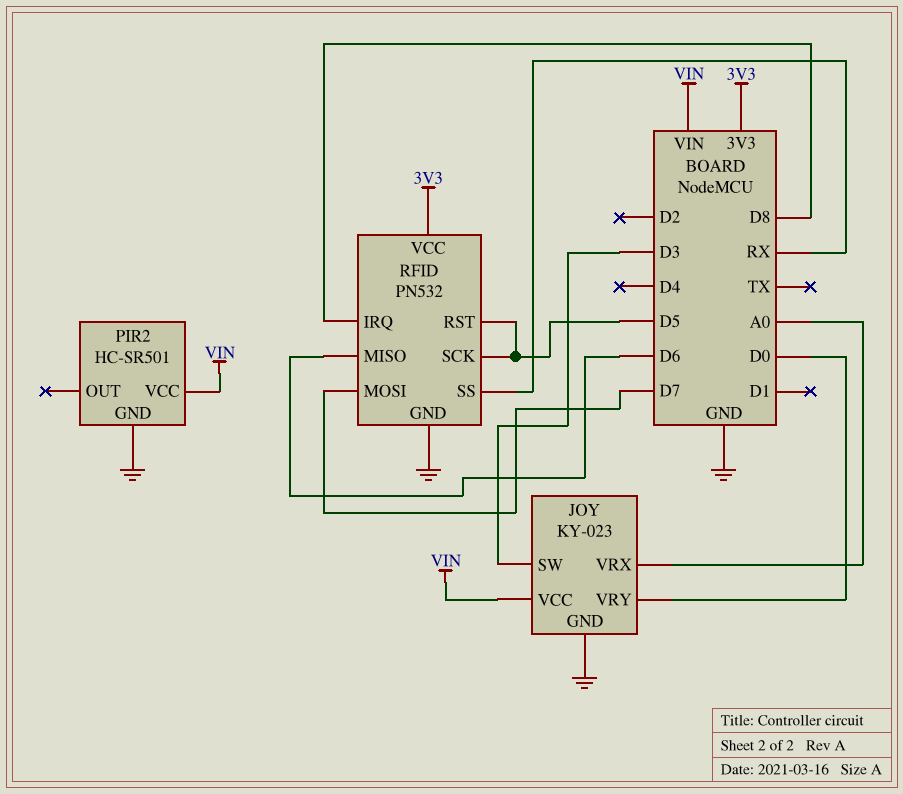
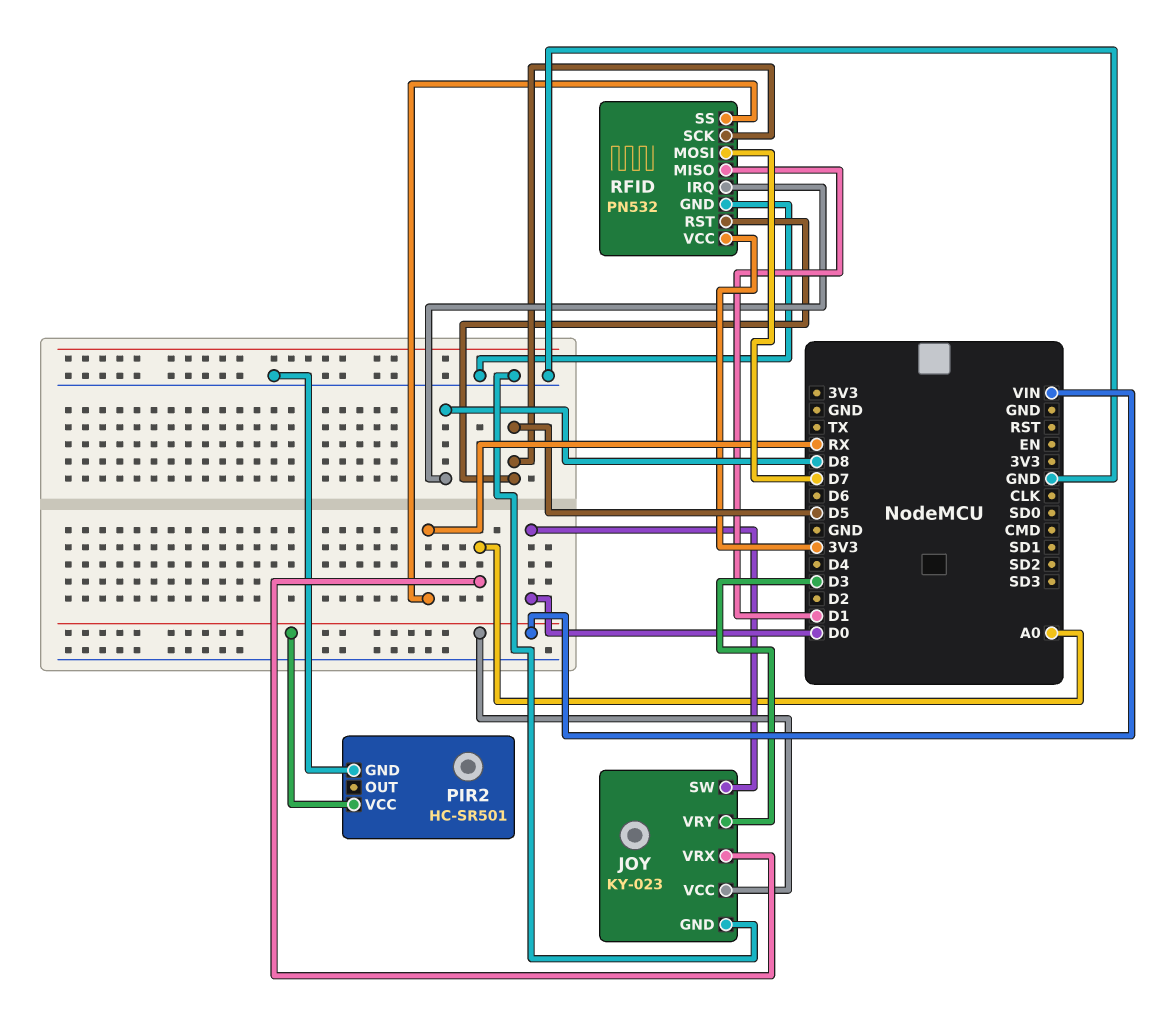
JOY pin SW: D3 -> D0
JOY pin VRY: D0 -> D3
RFID pin MISO: D6 -> D1

